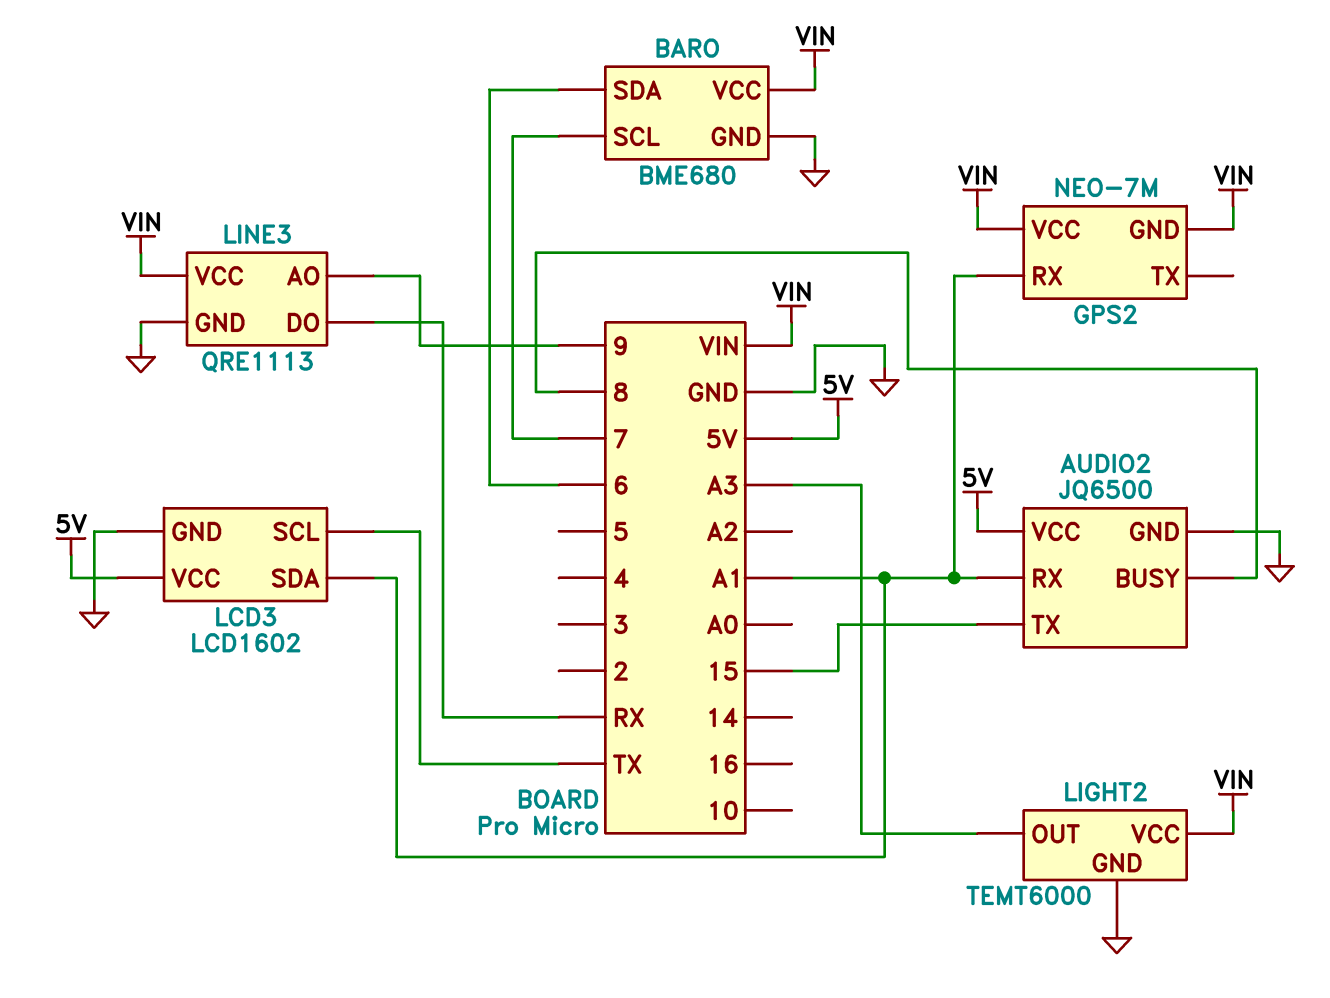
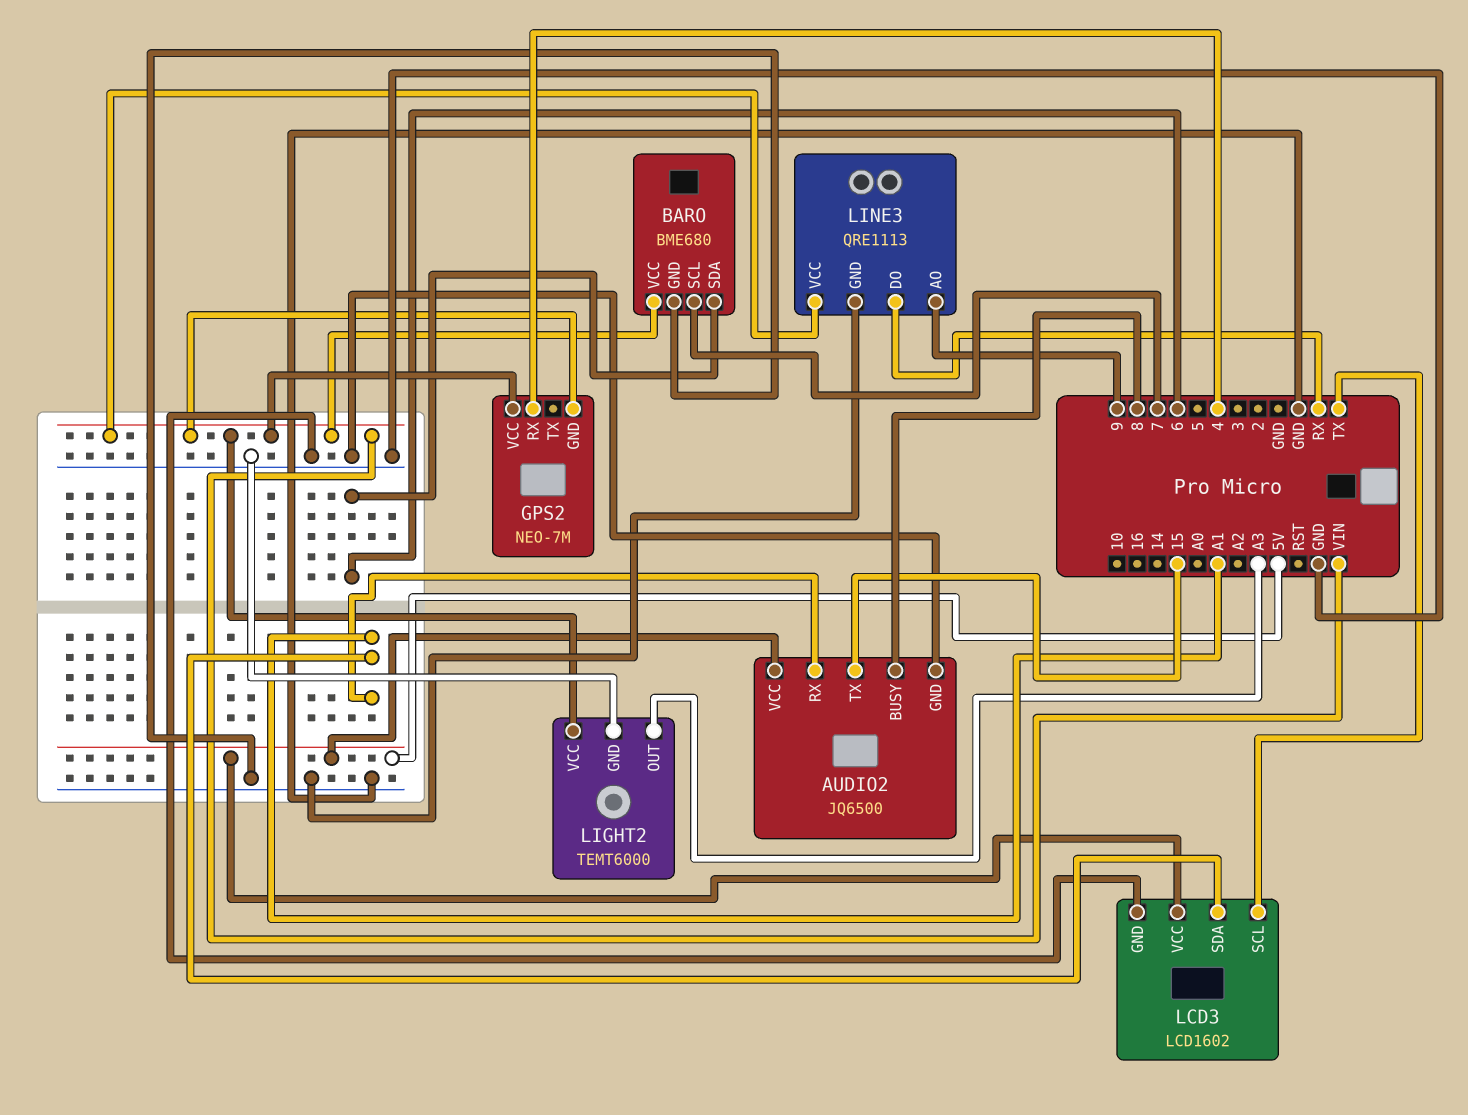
GPS2 pin RX: A1 -> 4

